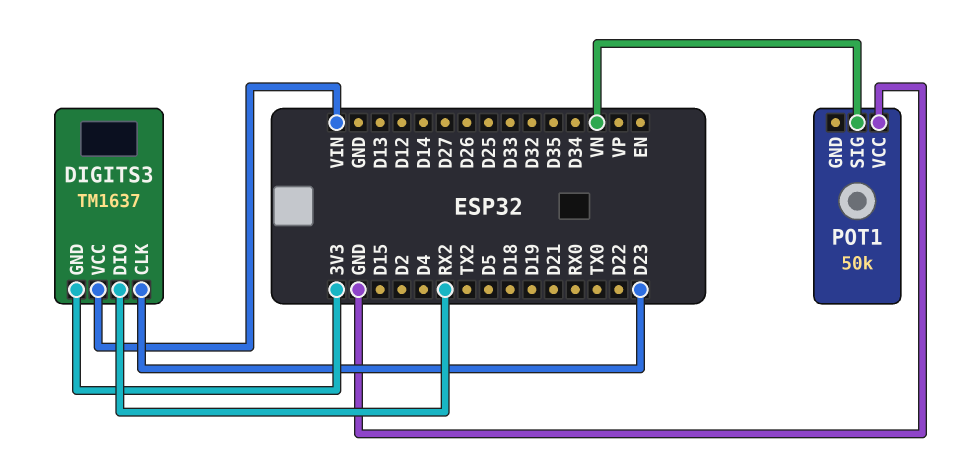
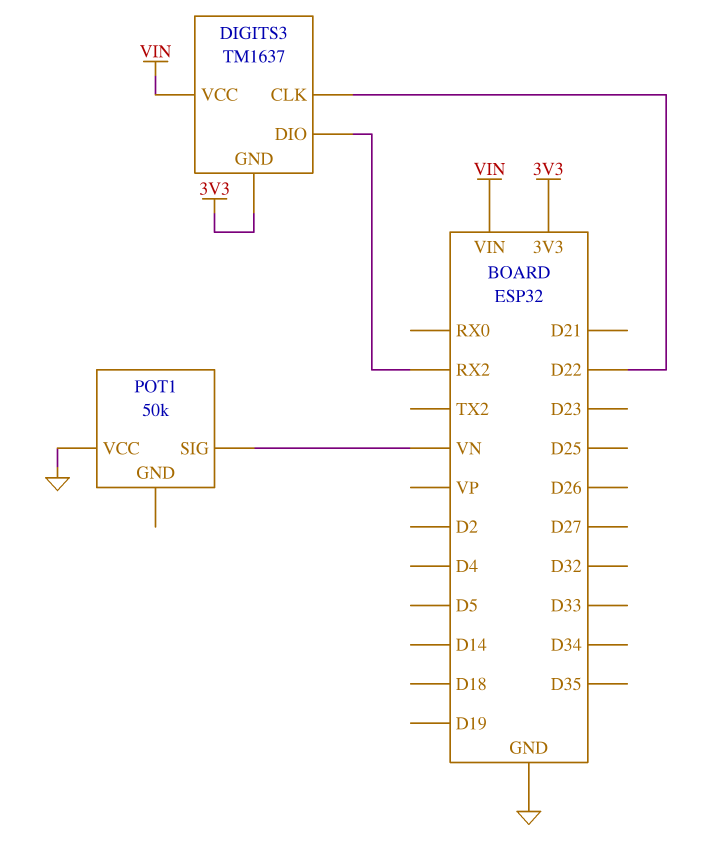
DIGITS3 pin CLK: D23 -> D22

